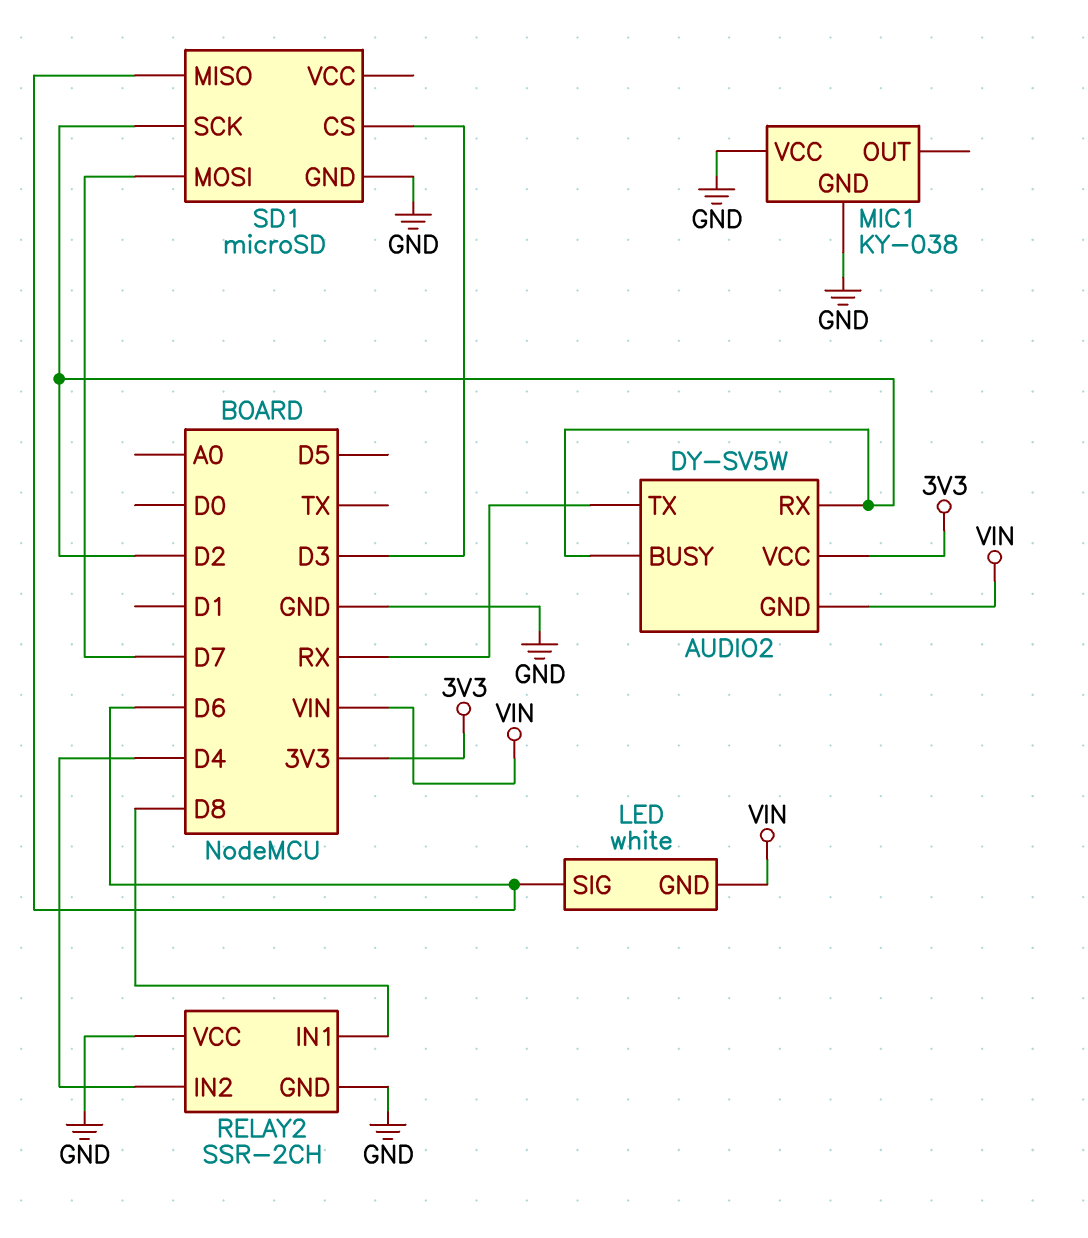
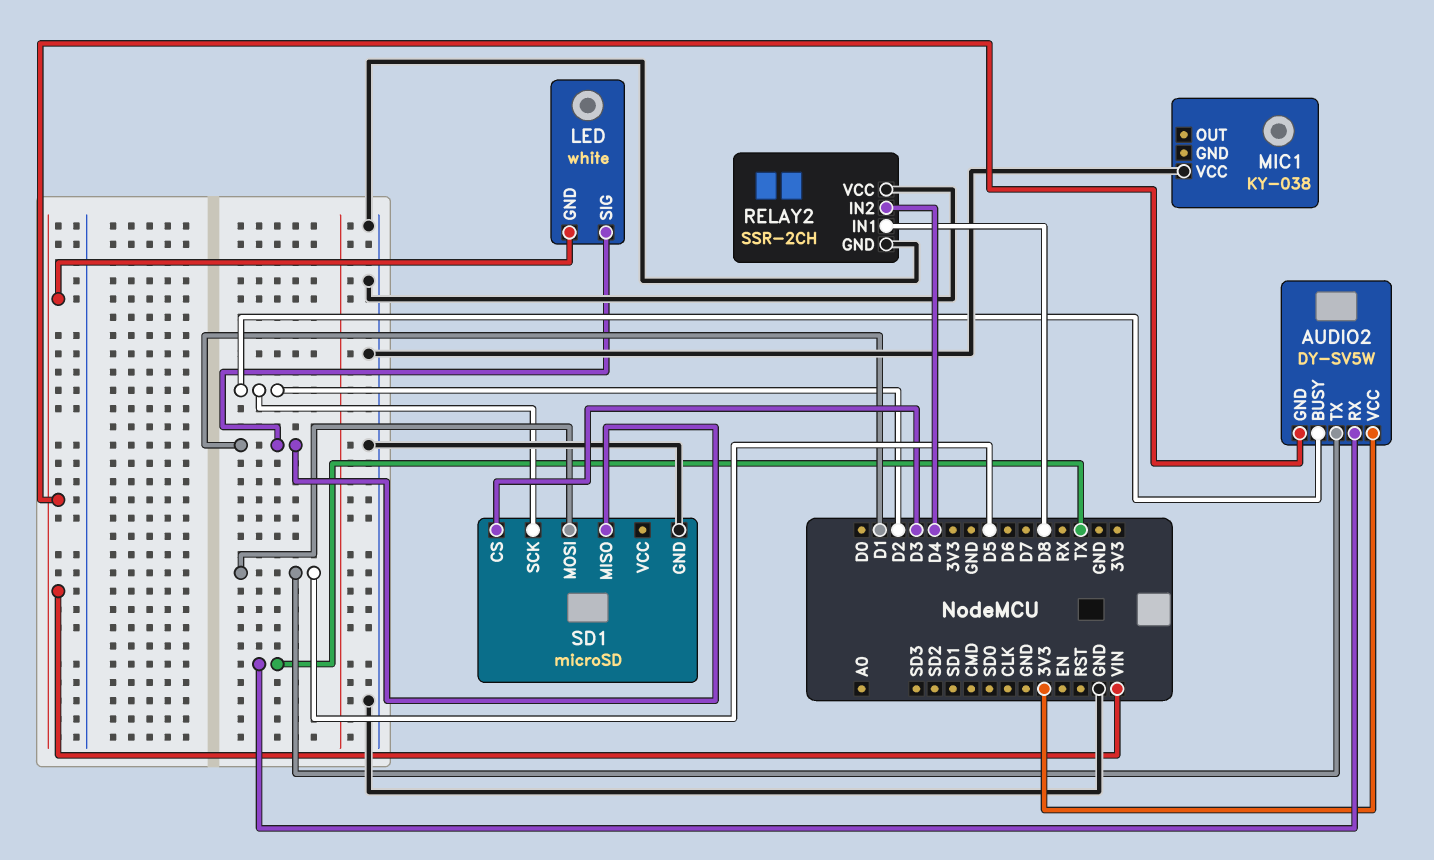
AUDIO2 pin RX: D2 -> TX
AUDIO2 pin TX: RX -> D5
LED pin SIG: D6 -> D1
MIC1 pin GND: GND -> none
SD1 pin MISO: D6 -> D1
SD1 pin MOSI: D7 -> D5

